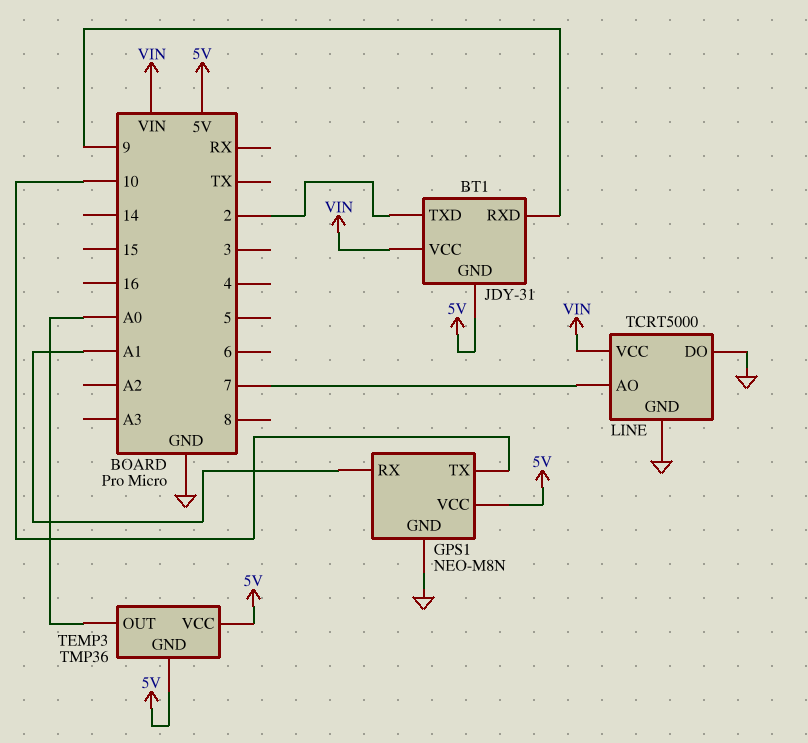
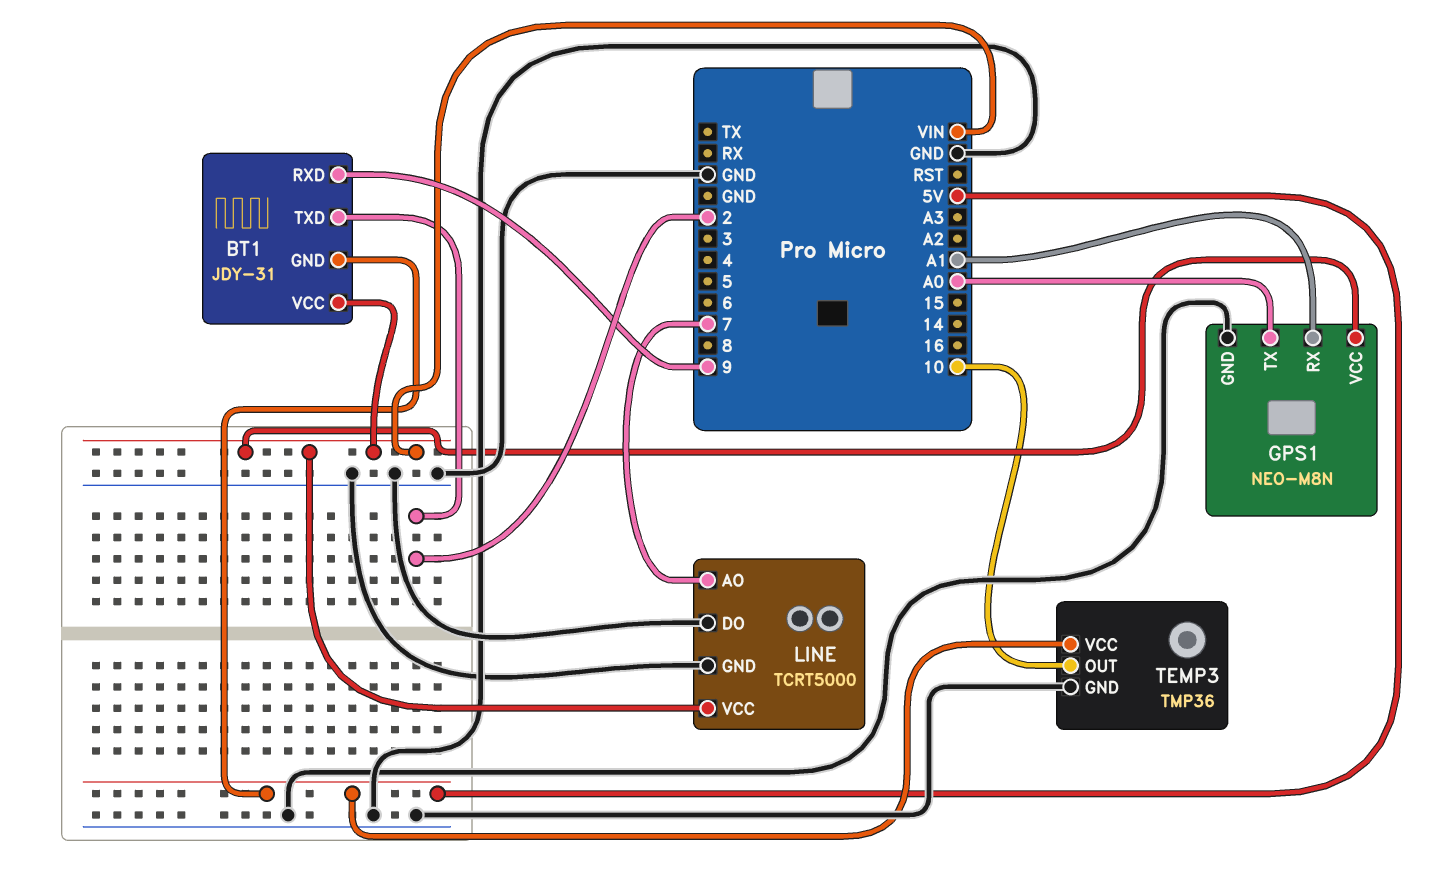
GPS1 pin TX: 10 -> A0
GPS1 pin VCC: 5V -> VIN
TEMP3 pin GND: 5V -> GND
TEMP3 pin OUT: A0 -> 10

